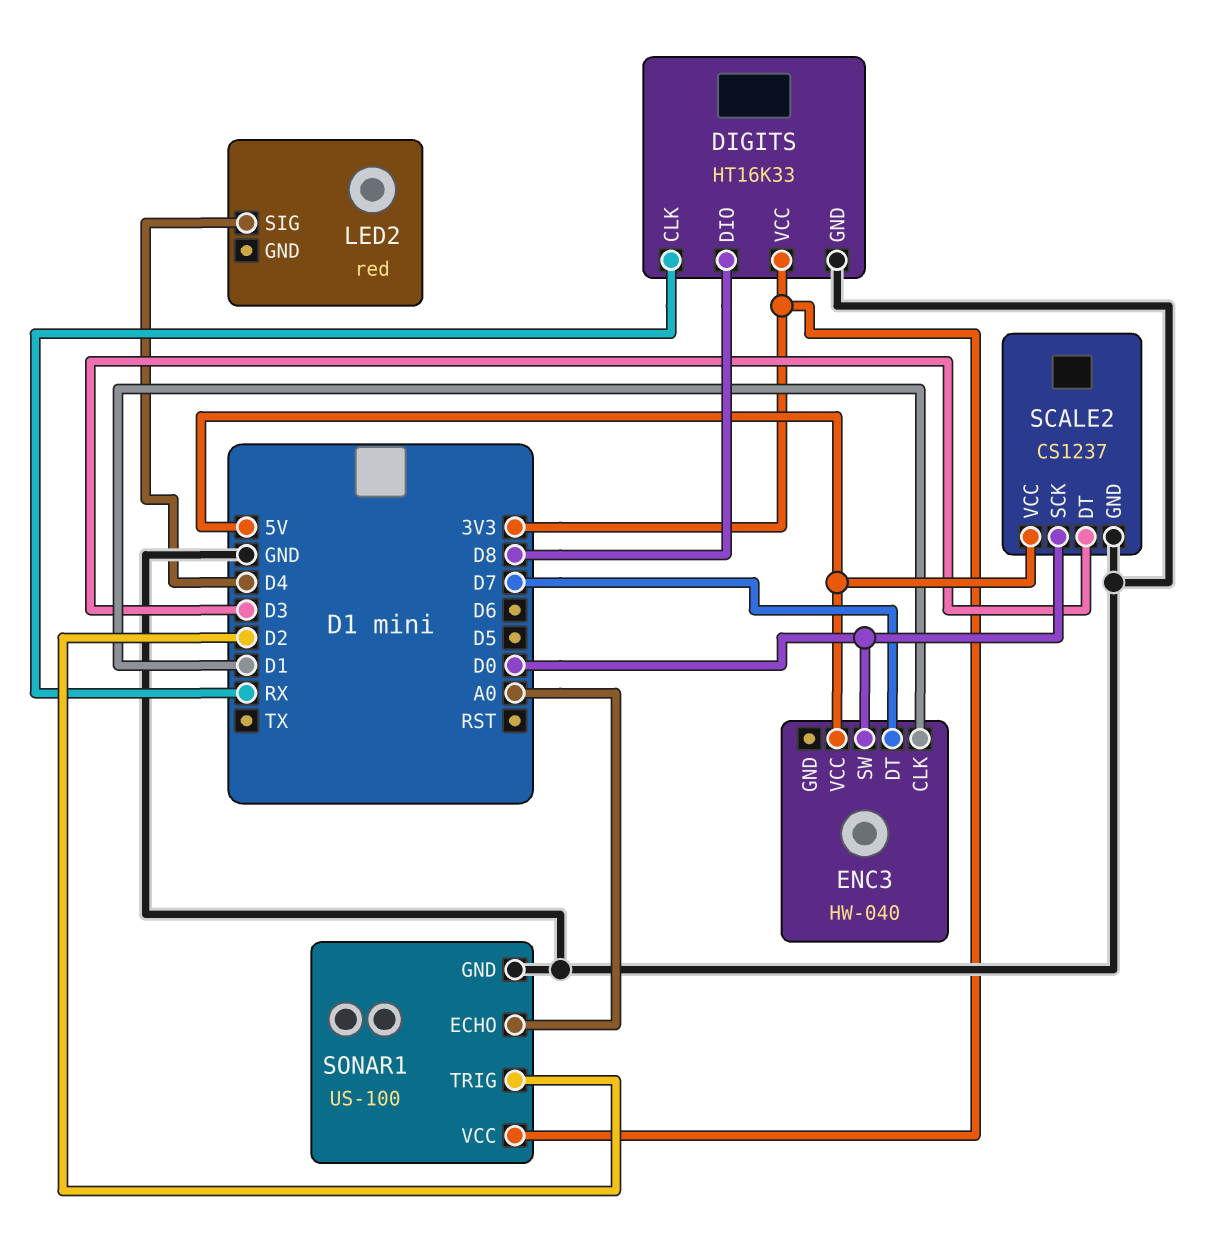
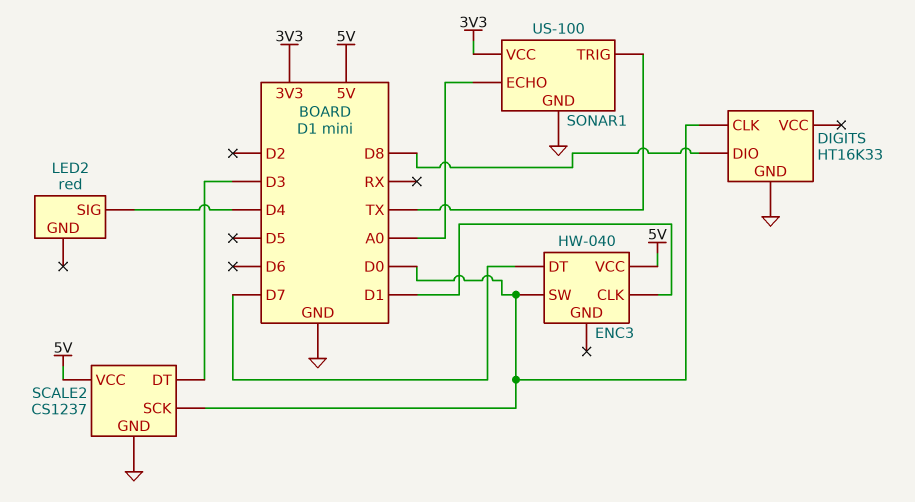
DIGITS pin CLK: RX -> D0
DIGITS pin VCC: 3V3 -> none
SONAR1 pin TRIG: D2 -> TX

